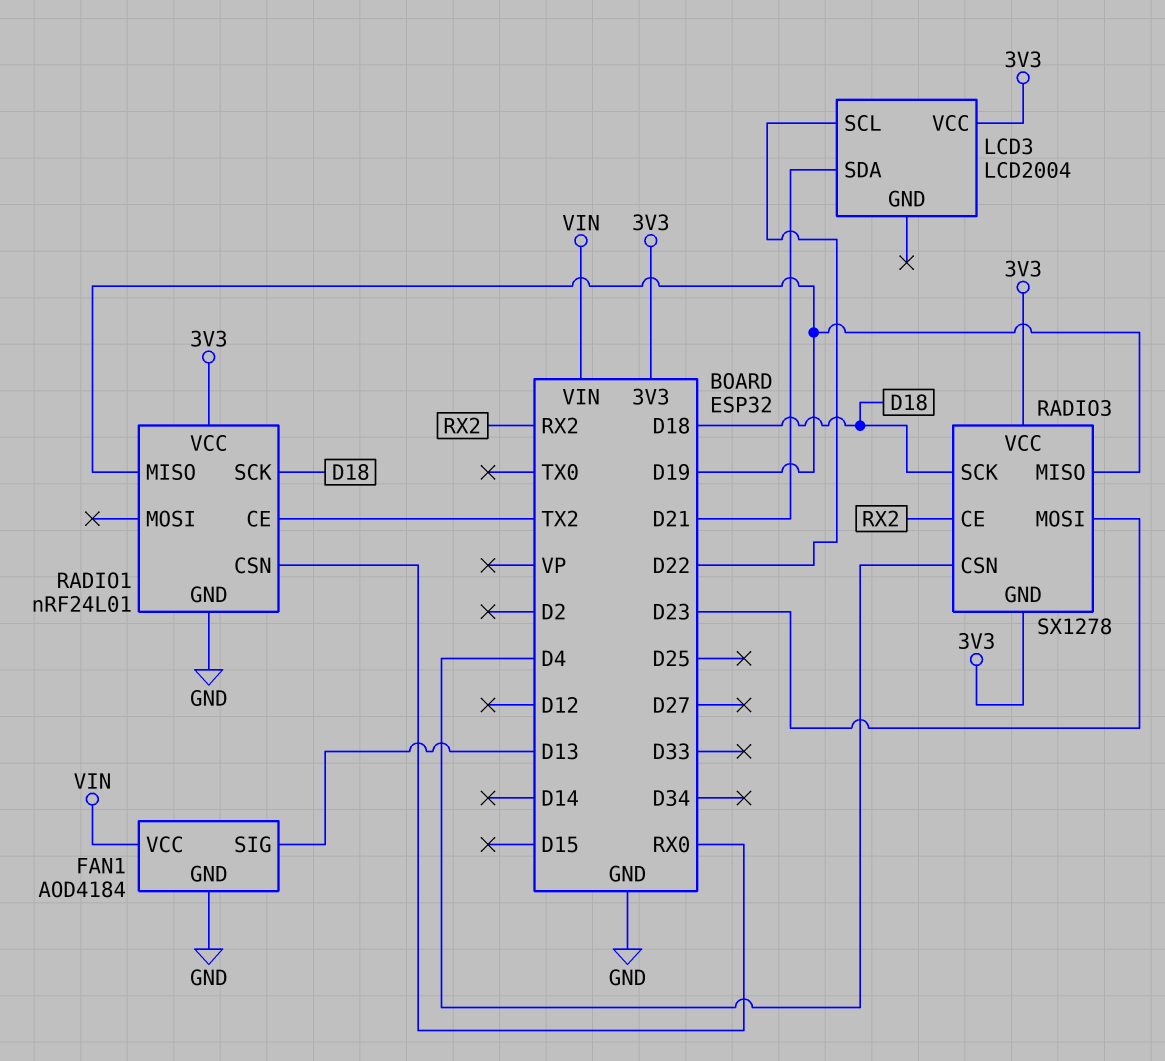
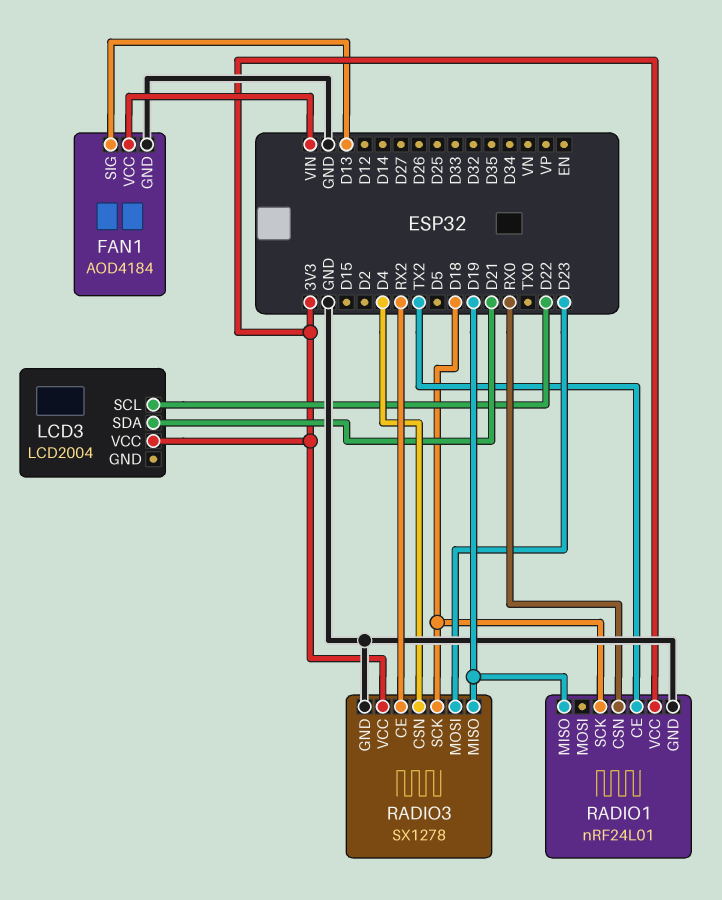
RADIO3 pin GND: 3V3 -> GND

